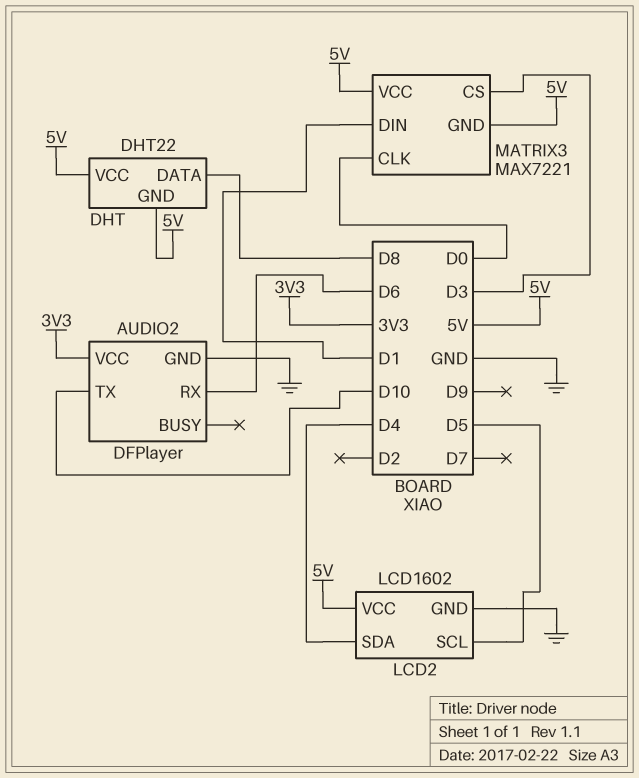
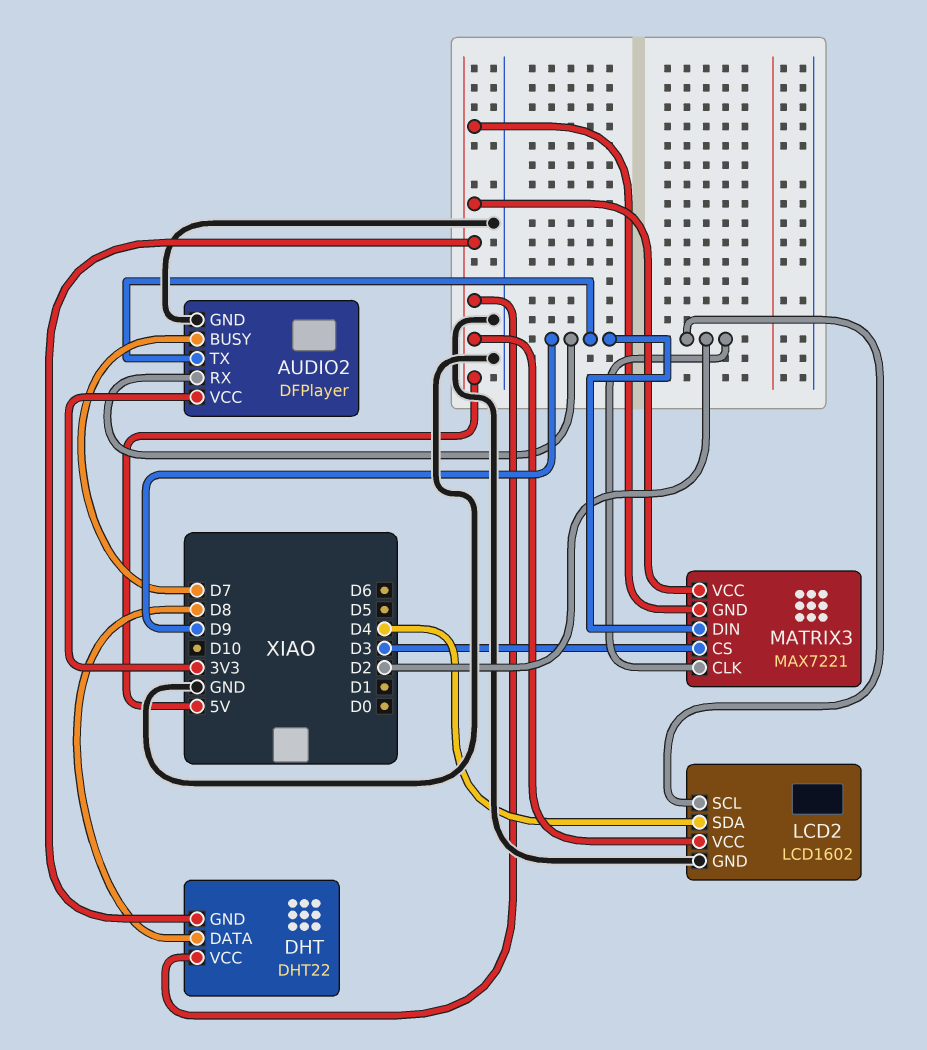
AUDIO2 pin BUSY: none -> D7
AUDIO2 pin RX: D6 -> D9
AUDIO2 pin TX: D10 -> D9
LCD2 pin SCL: D5 -> D2
MATRIX3 pin CLK: D0 -> D2
MATRIX3 pin DIN: D1 -> D9

